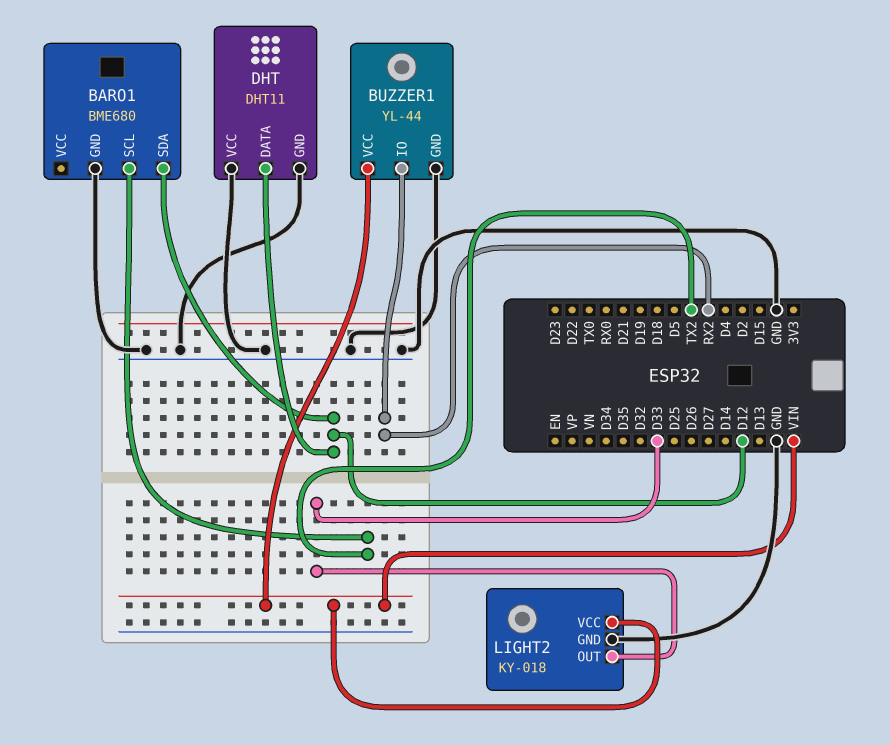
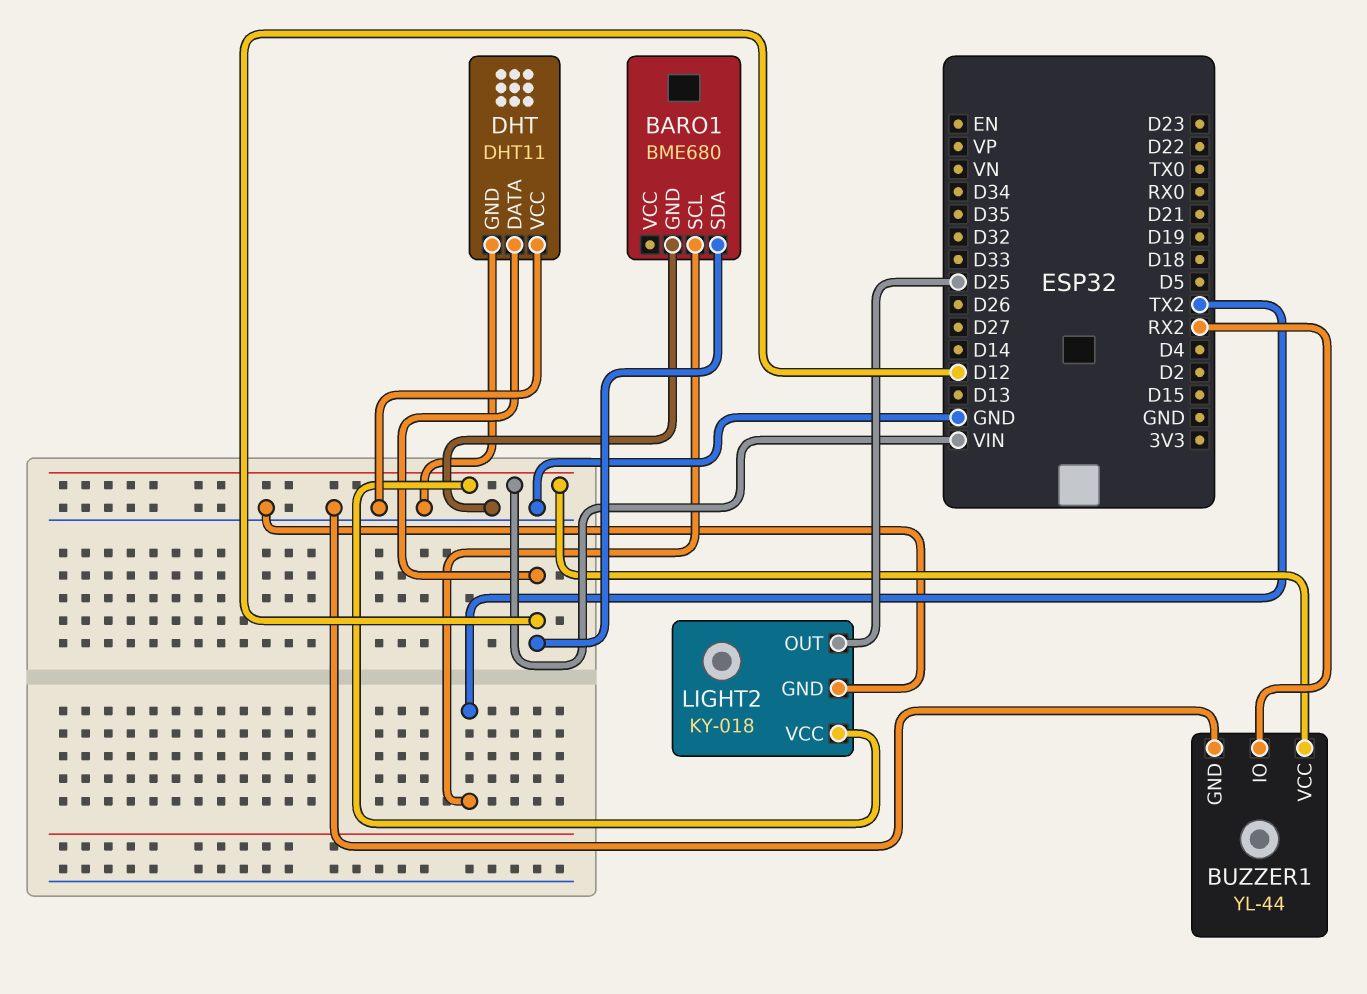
LIGHT2 pin OUT: D33 -> D25

